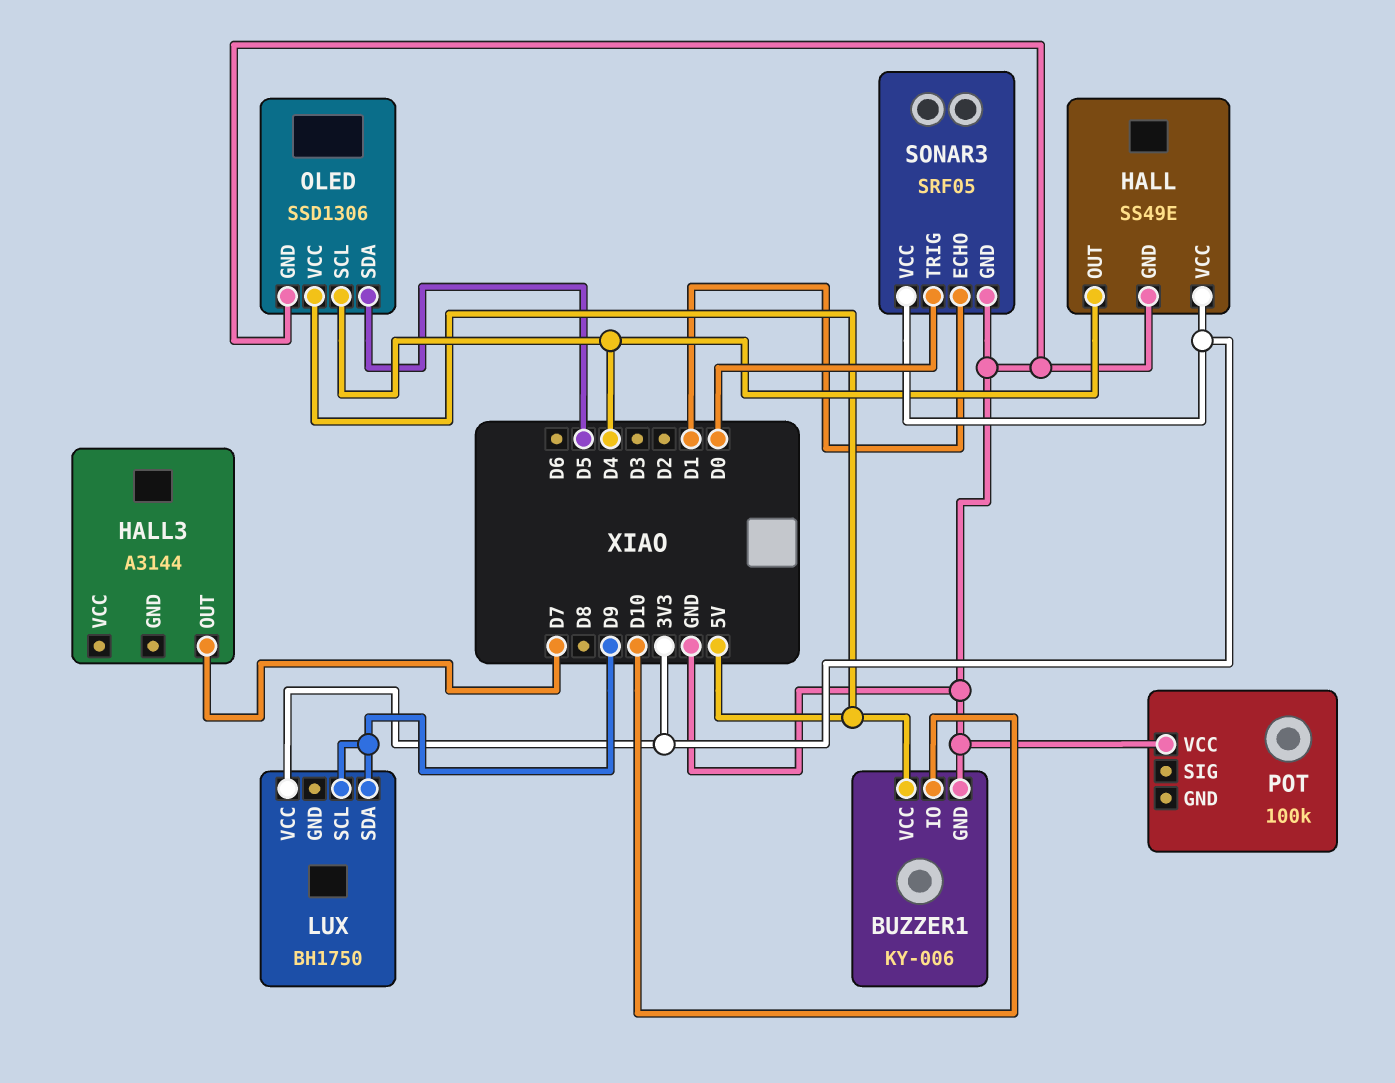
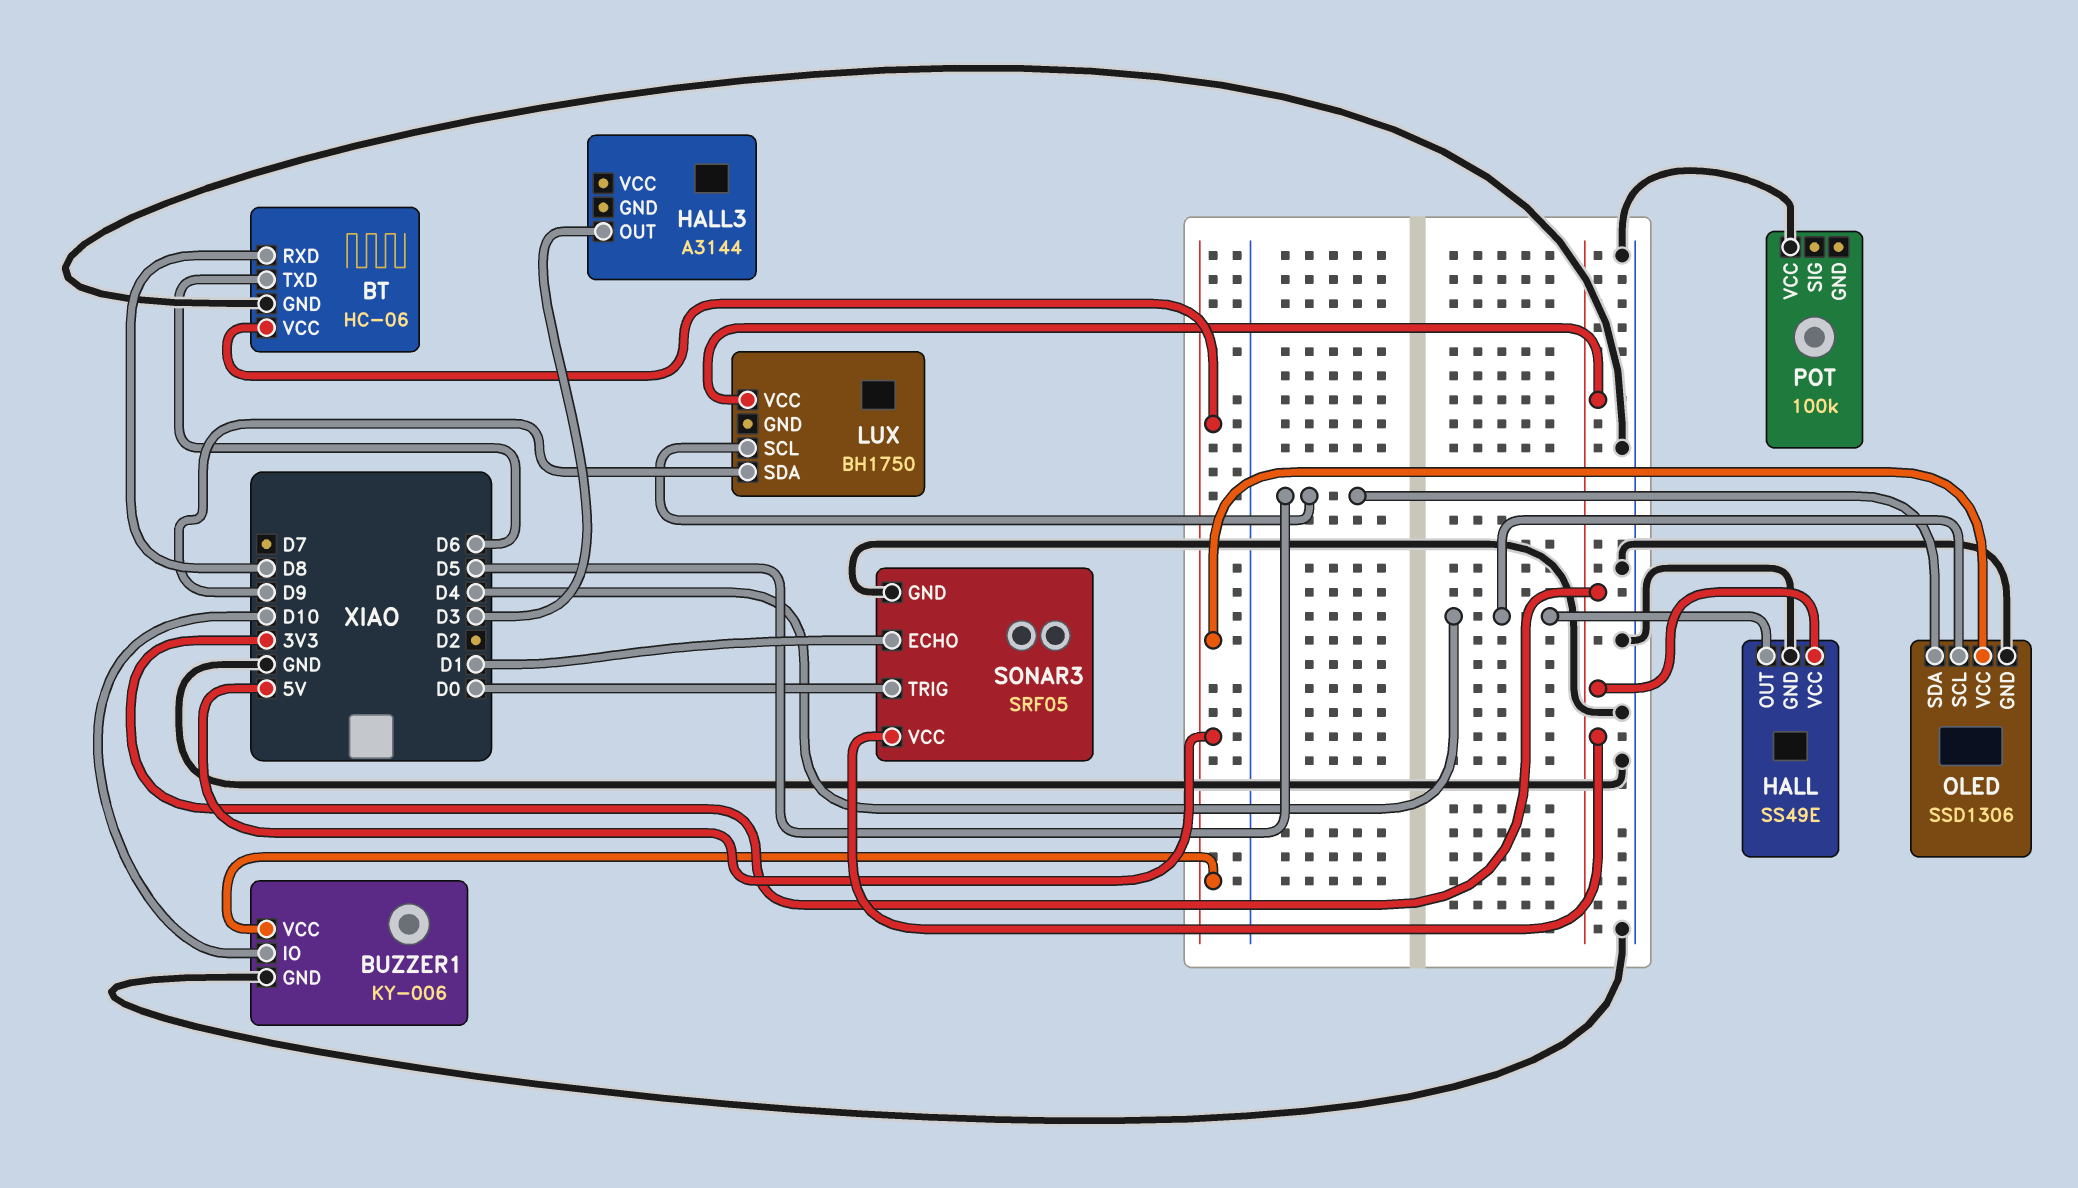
BT: none -> HC-06
BT pin GND: none -> GND
BT pin RXD: none -> D8
BT pin TXD: none -> D6
BT pin VCC: none -> 5V
HALL3 pin OUT: D7 -> D3
LUX pin SCL: D9 -> D5

